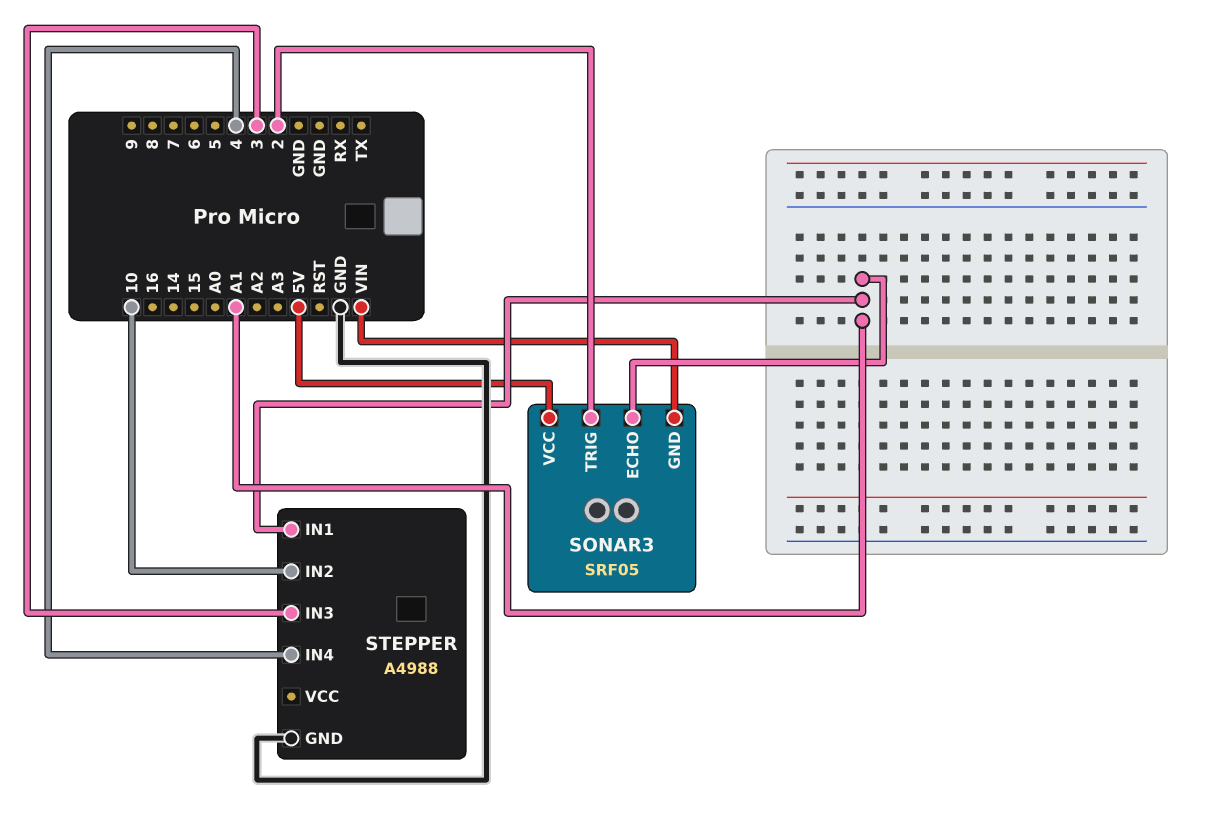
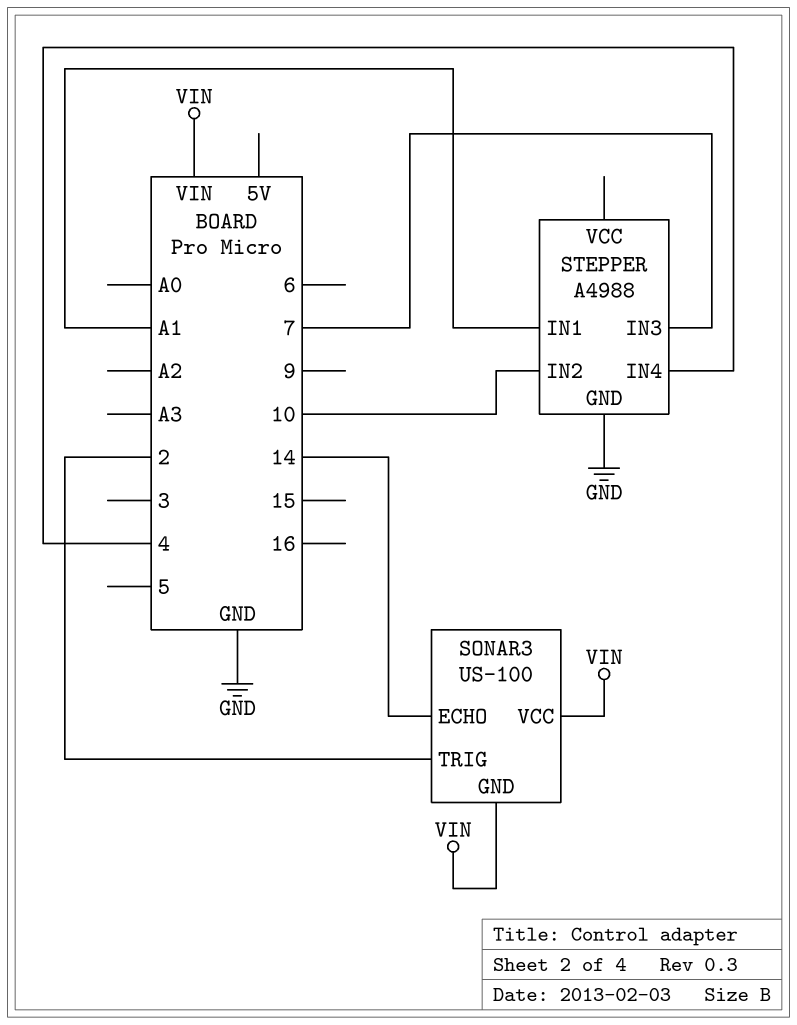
SONAR3: SRF05 -> US-100
SONAR3 pin ECHO: A1 -> 14
SONAR3 pin VCC: 5V -> VIN
STEPPER pin IN3: 3 -> 7

